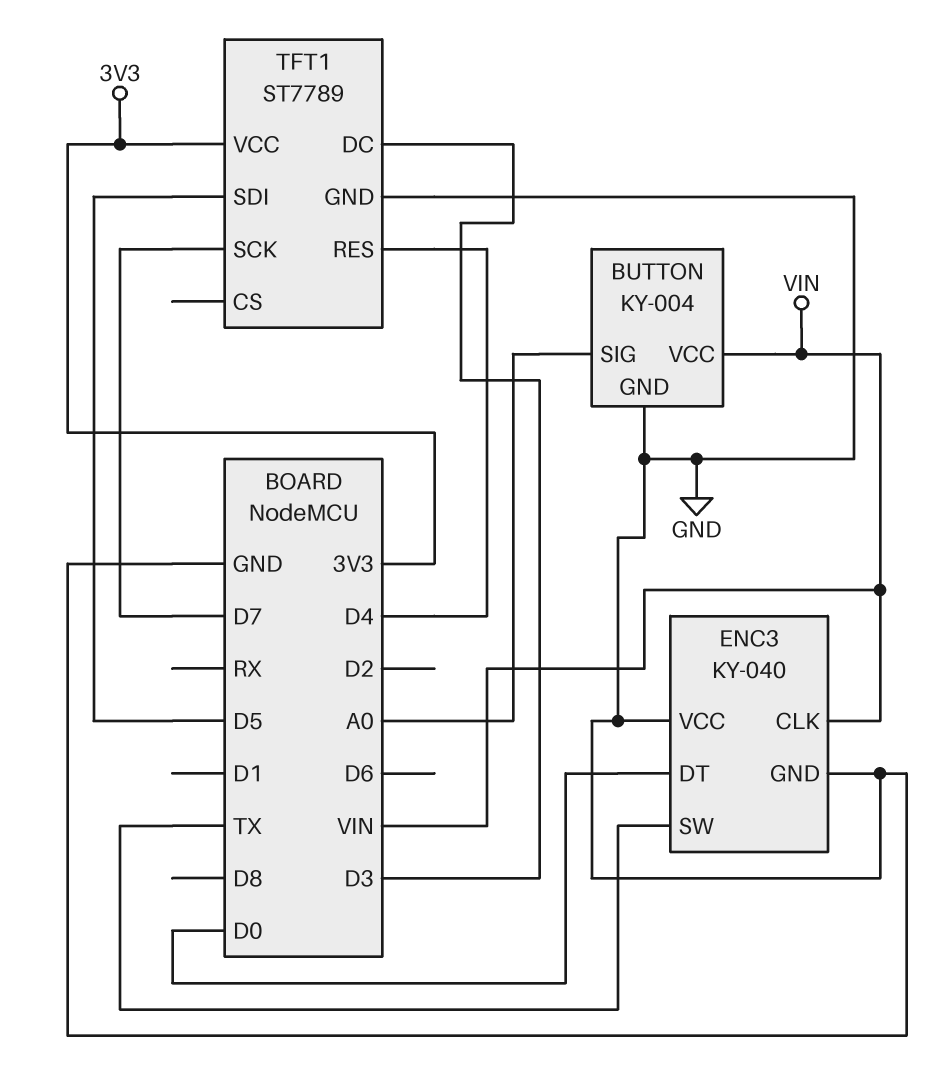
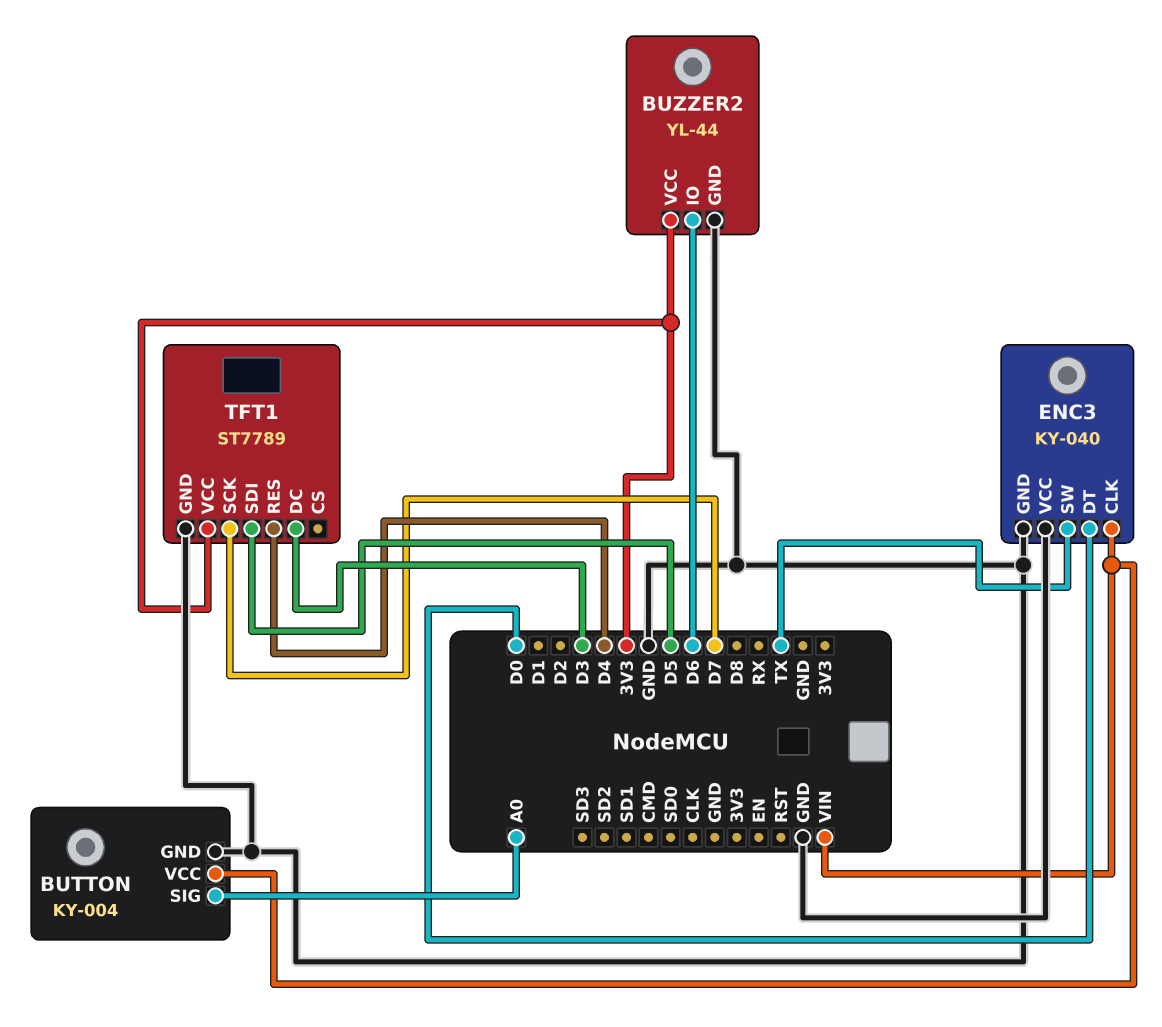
BUZZER2: none -> YL-44
BUZZER2 pin GND: none -> GND
BUZZER2 pin IO: none -> D6
BUZZER2 pin VCC: none -> 3V3

